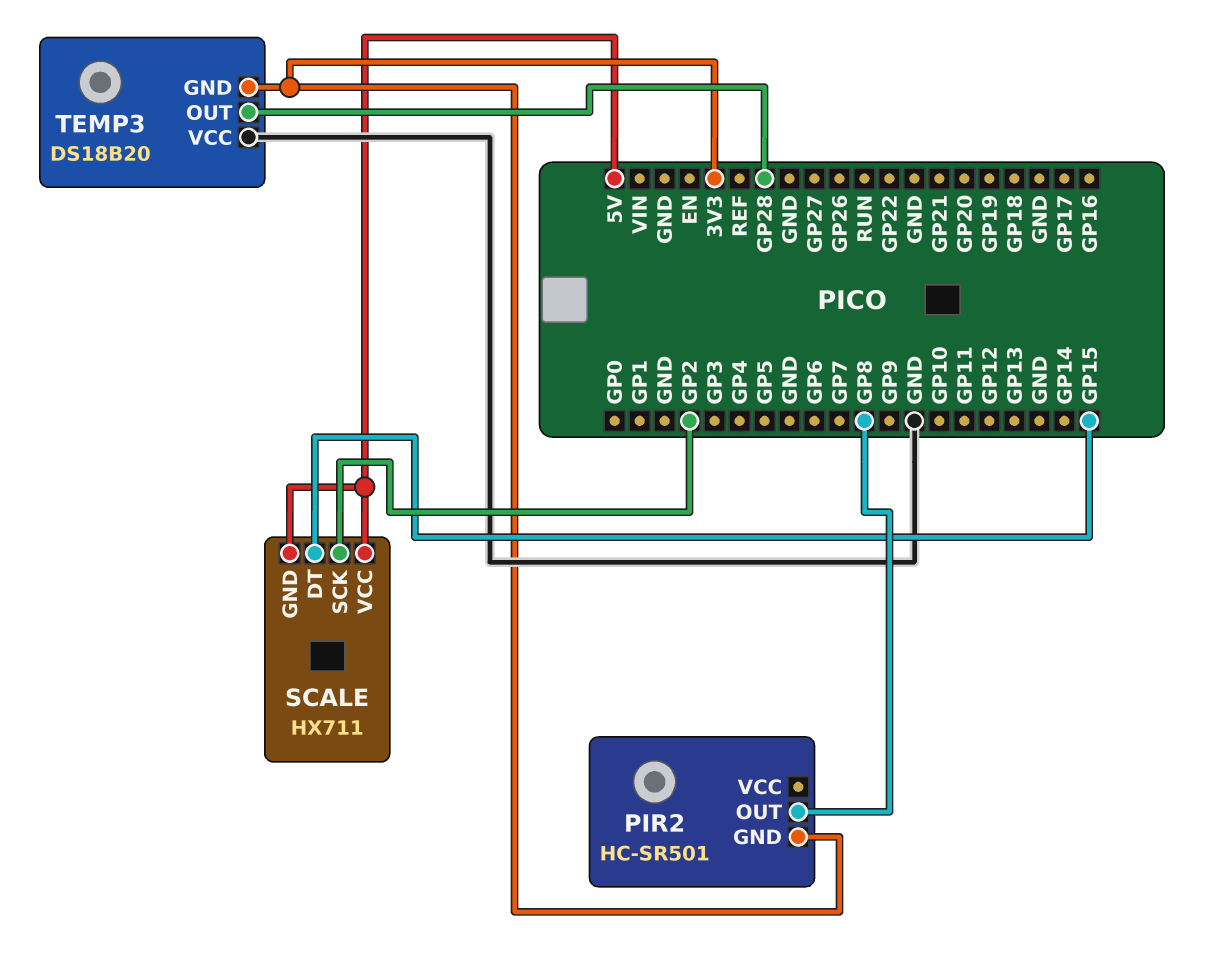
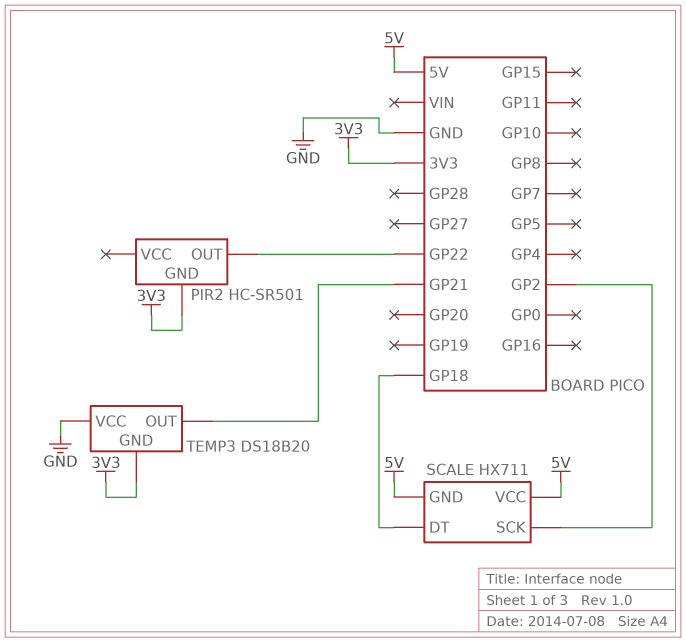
PIR2 pin OUT: GP8 -> GP22
SCALE pin DT: GP15 -> GP18
TEMP3 pin OUT: GP28 -> GP21

